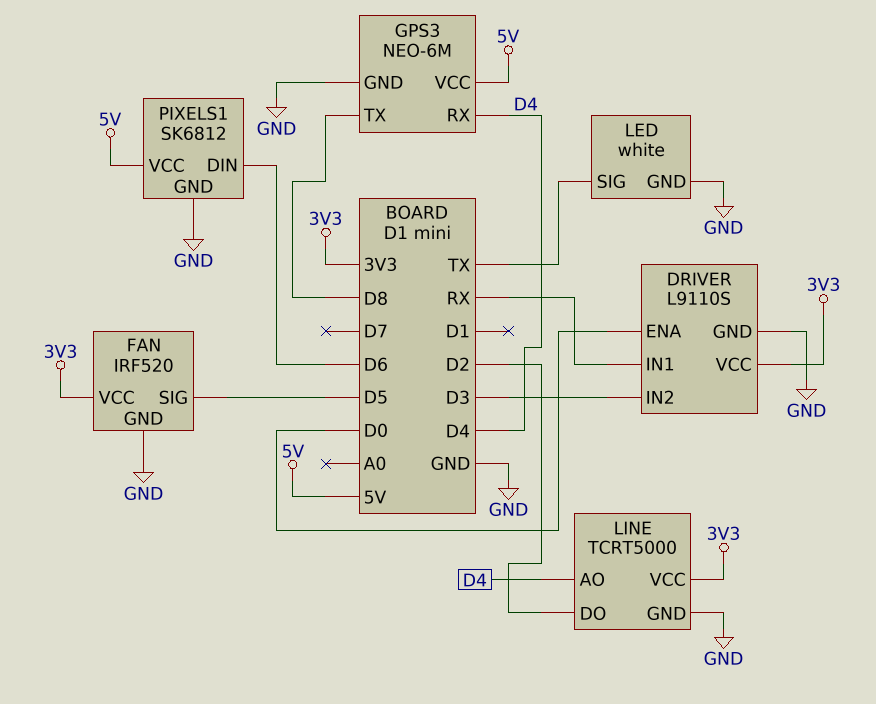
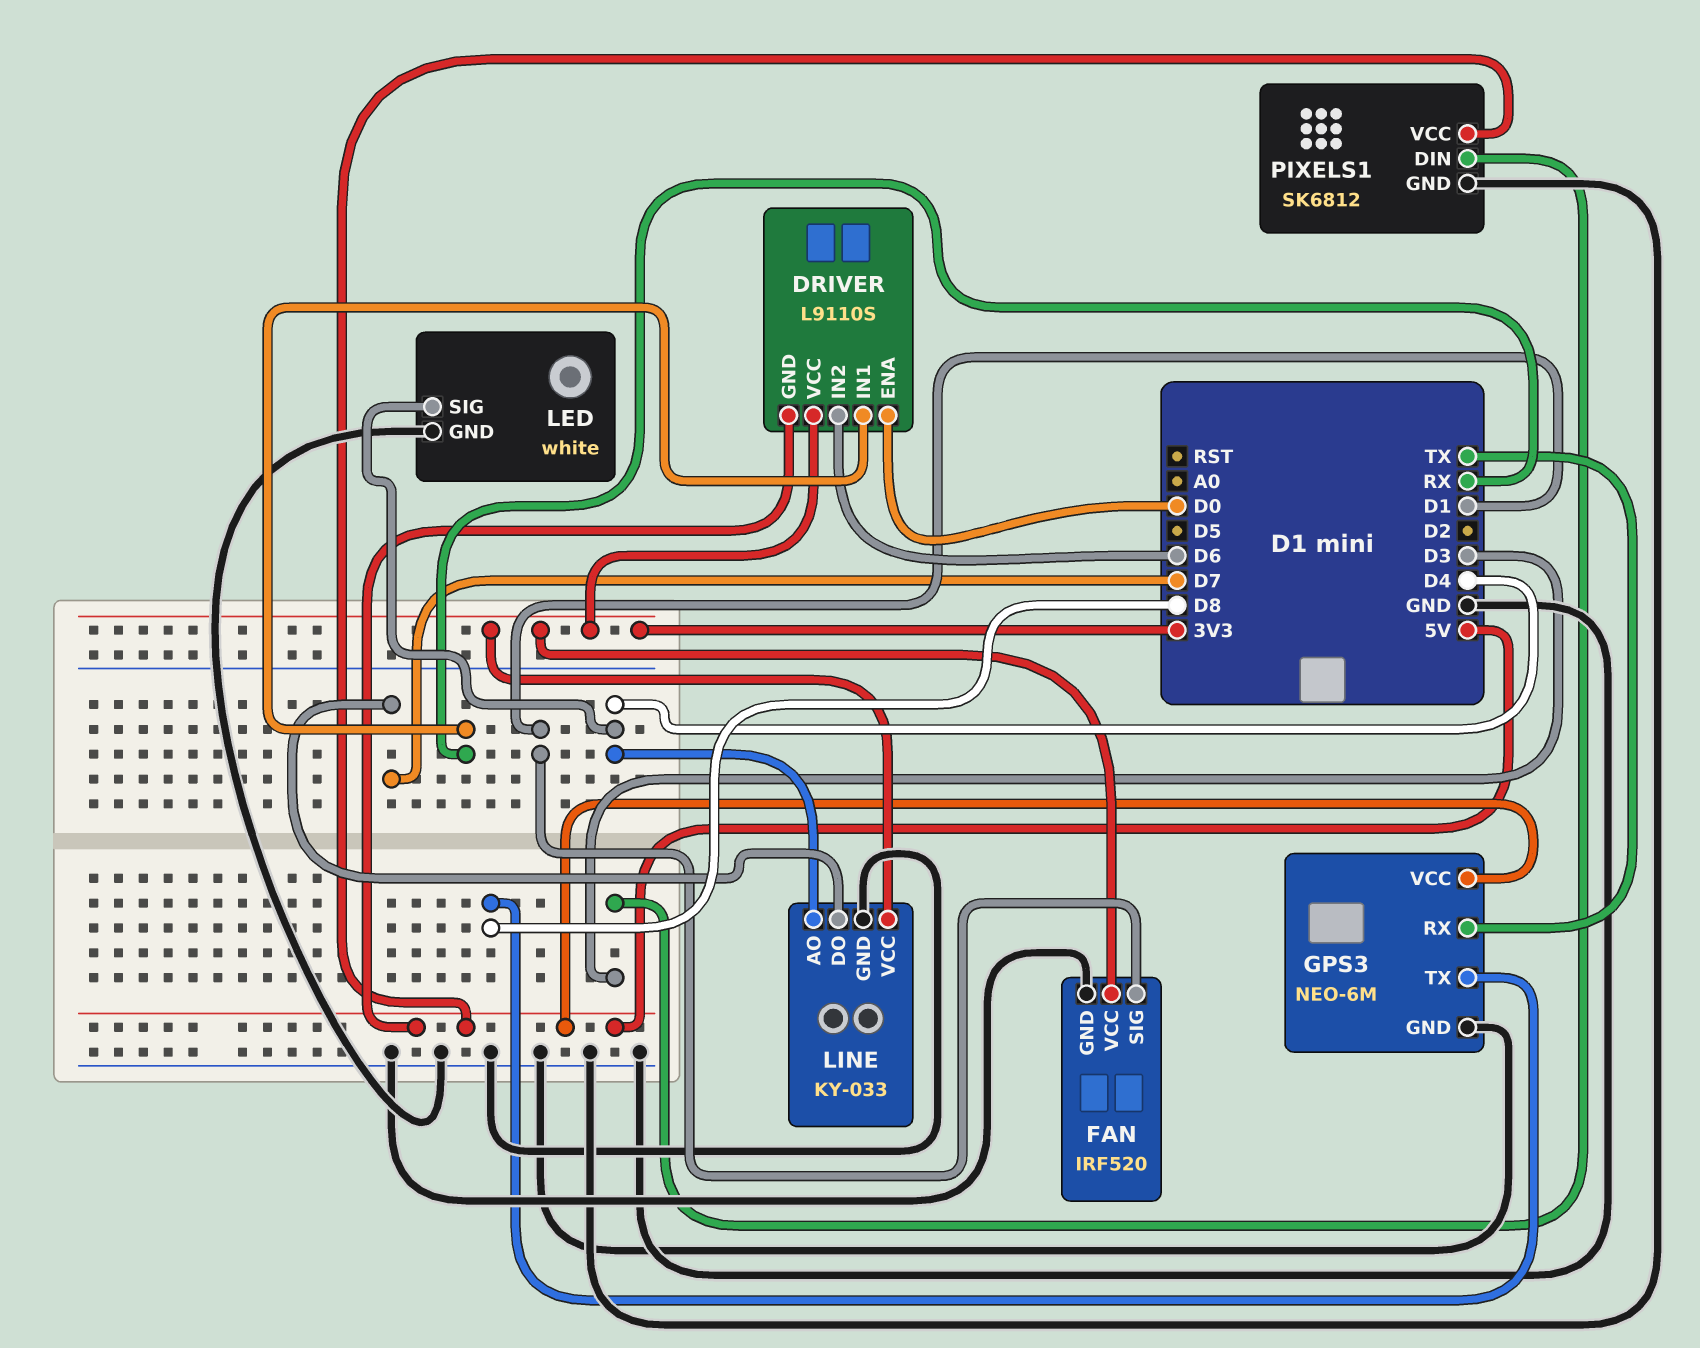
DRIVER pin GND: GND -> 5V
DRIVER pin IN2: D3 -> D6
FAN pin SIG: D5 -> D1
GPS3 pin RX: D4 -> TX
LED pin SIG: TX -> D4
LINE: TCRT5000 -> KY-033
LINE pin DO: D2 -> D7
PIXELS1 pin DIN: D6 -> D3

